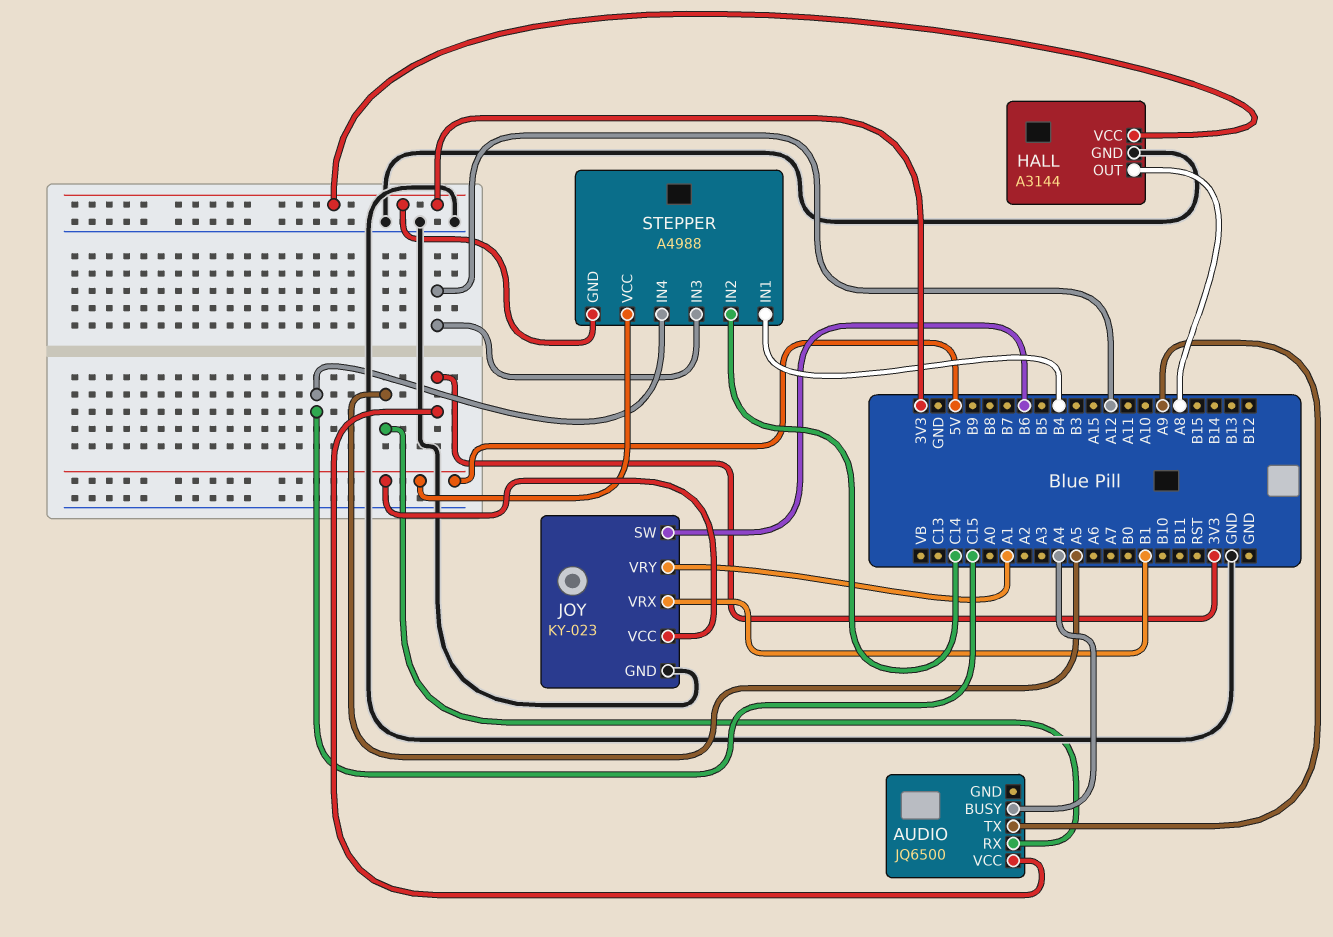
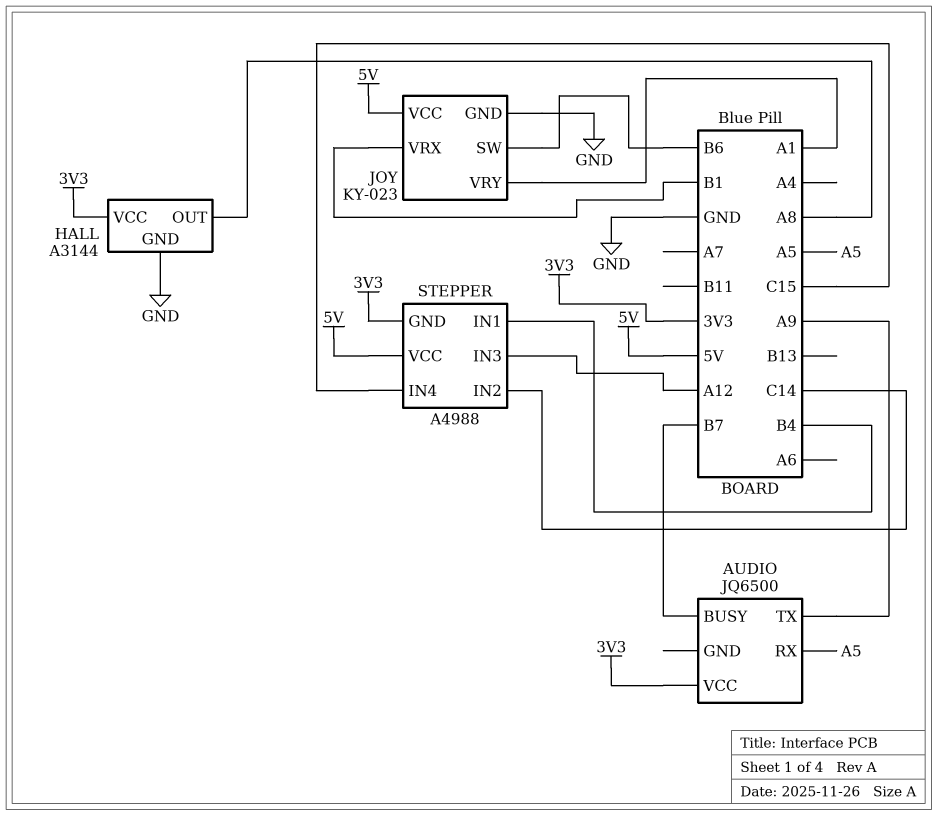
AUDIO pin BUSY: A4 -> B7

